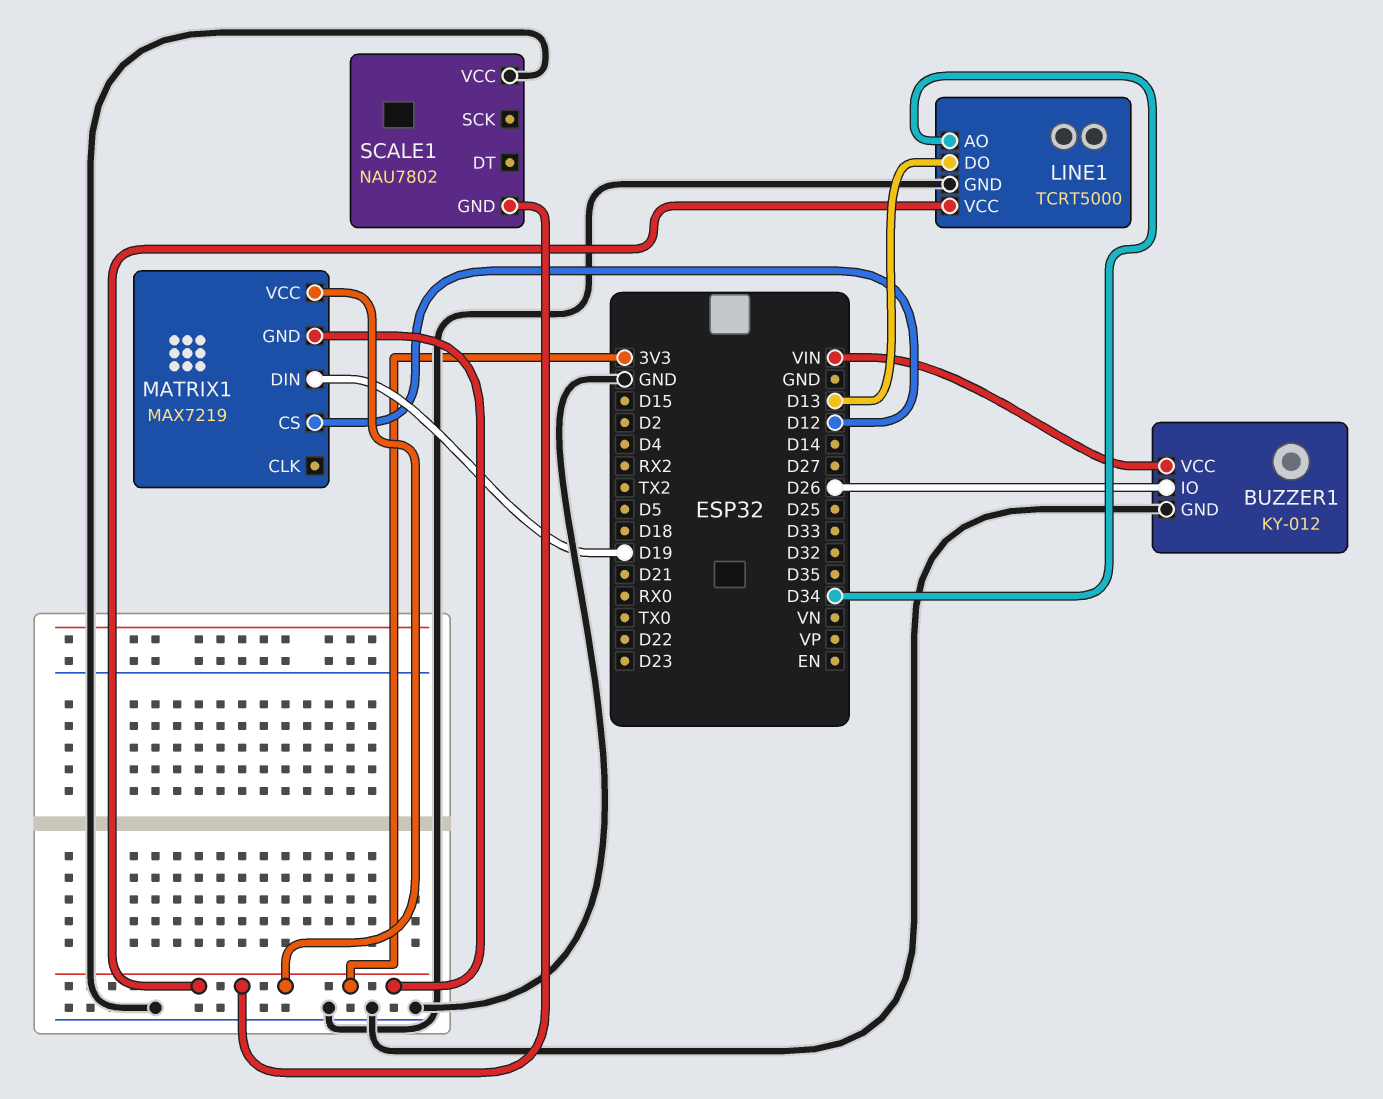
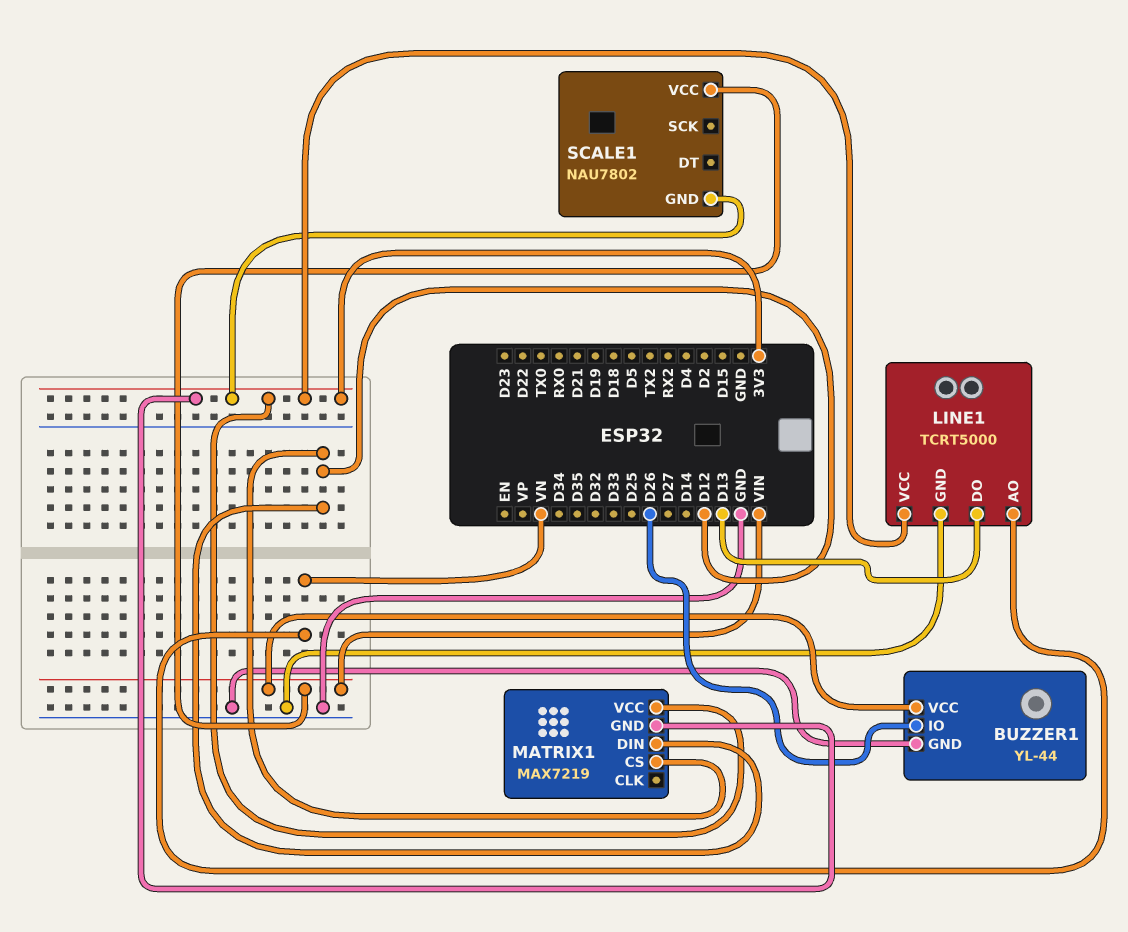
BUZZER1: KY-012 -> YL-44
LINE1 pin AO: D34 -> VN
MATRIX1 pin DIN: D19 -> D12
SCALE1 pin VCC: GND -> VIN

